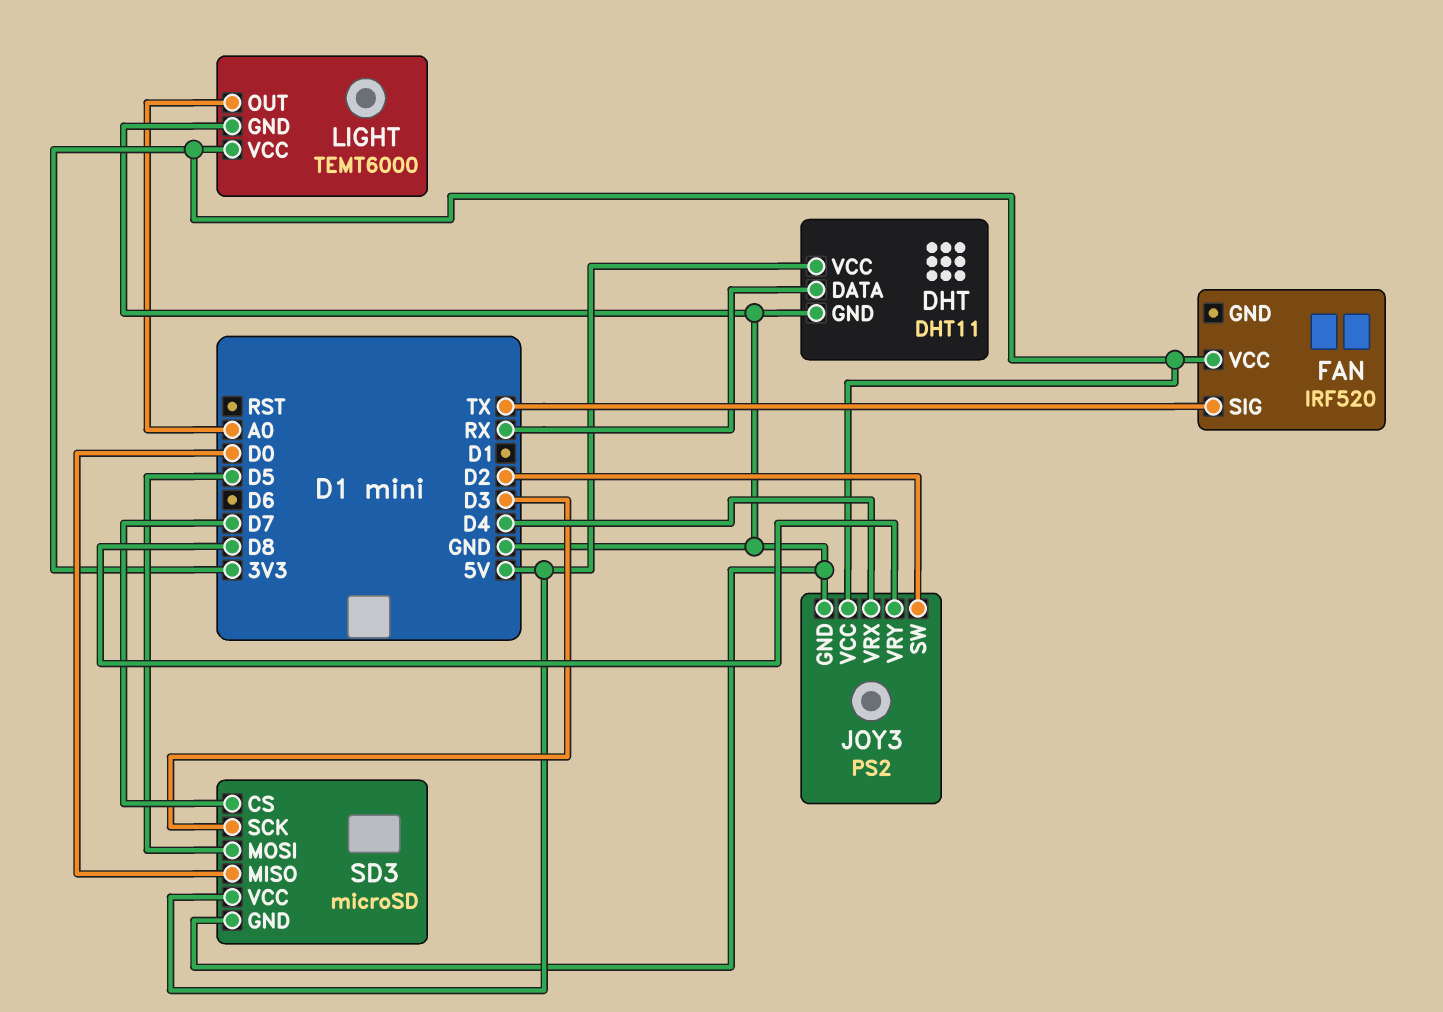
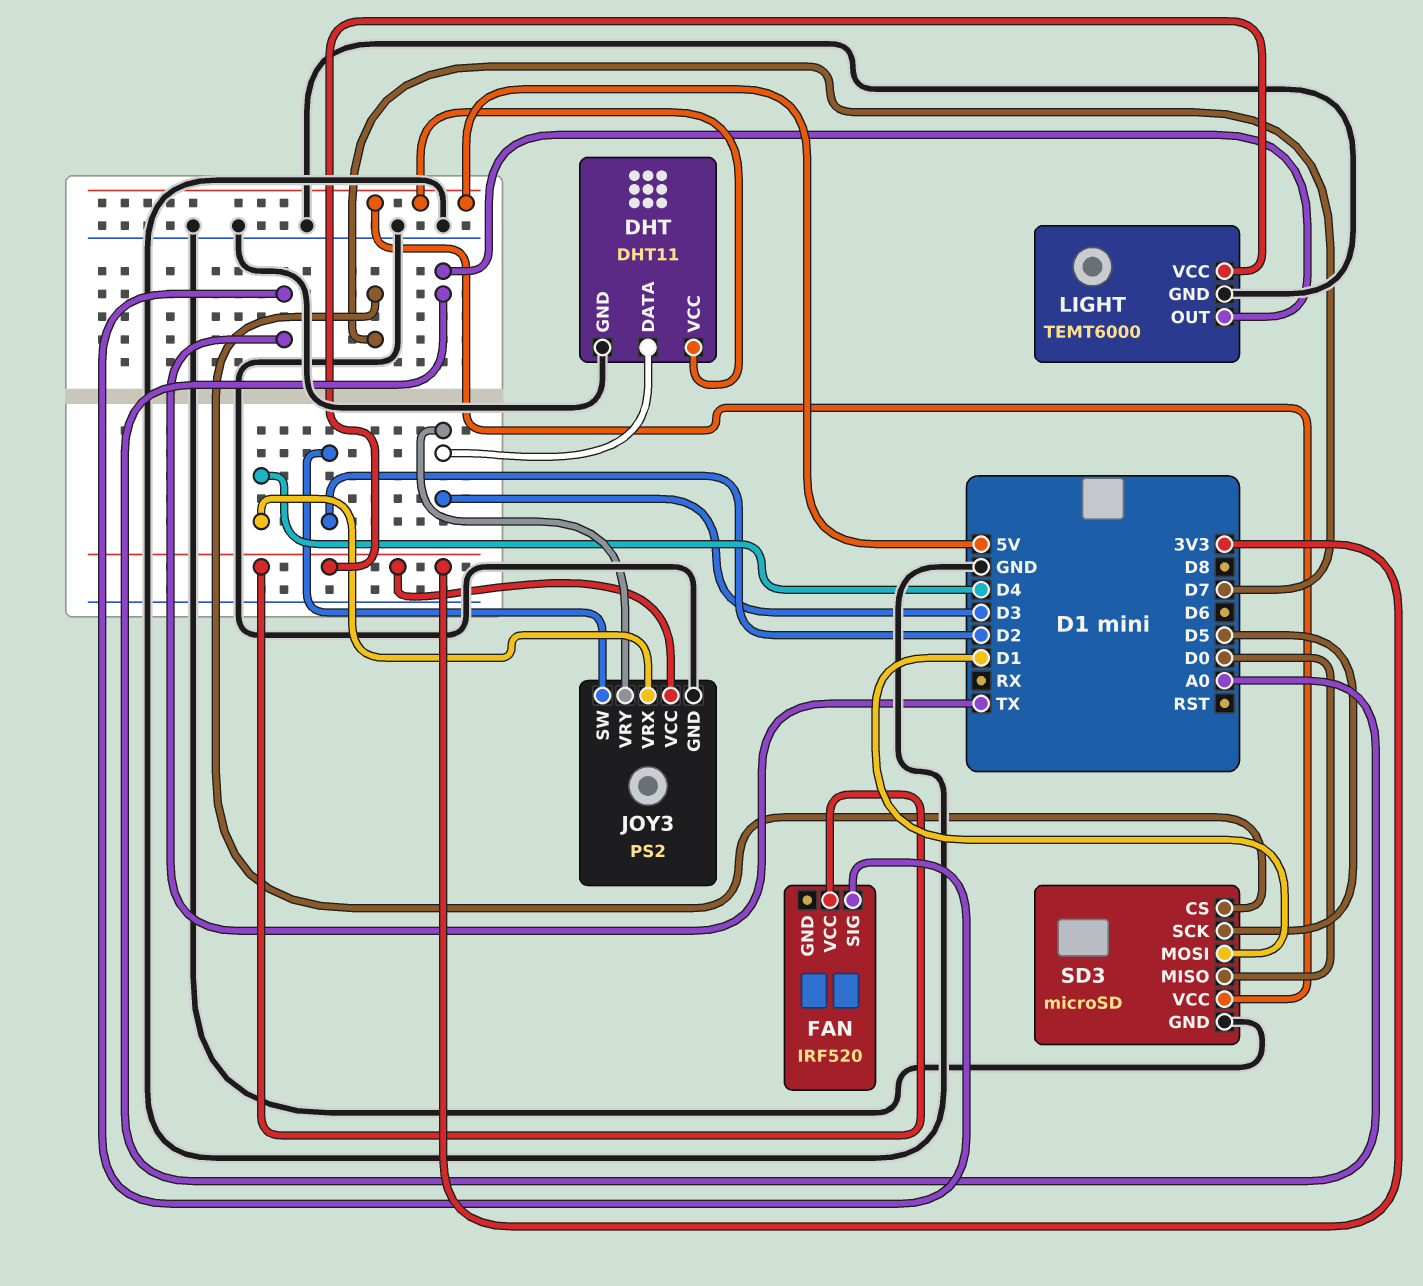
DHT pin DATA: RX -> D3
JOY3 pin VRY: D8 -> D3
SD3 pin MOSI: D5 -> D1
SD3 pin SCK: D3 -> D5

